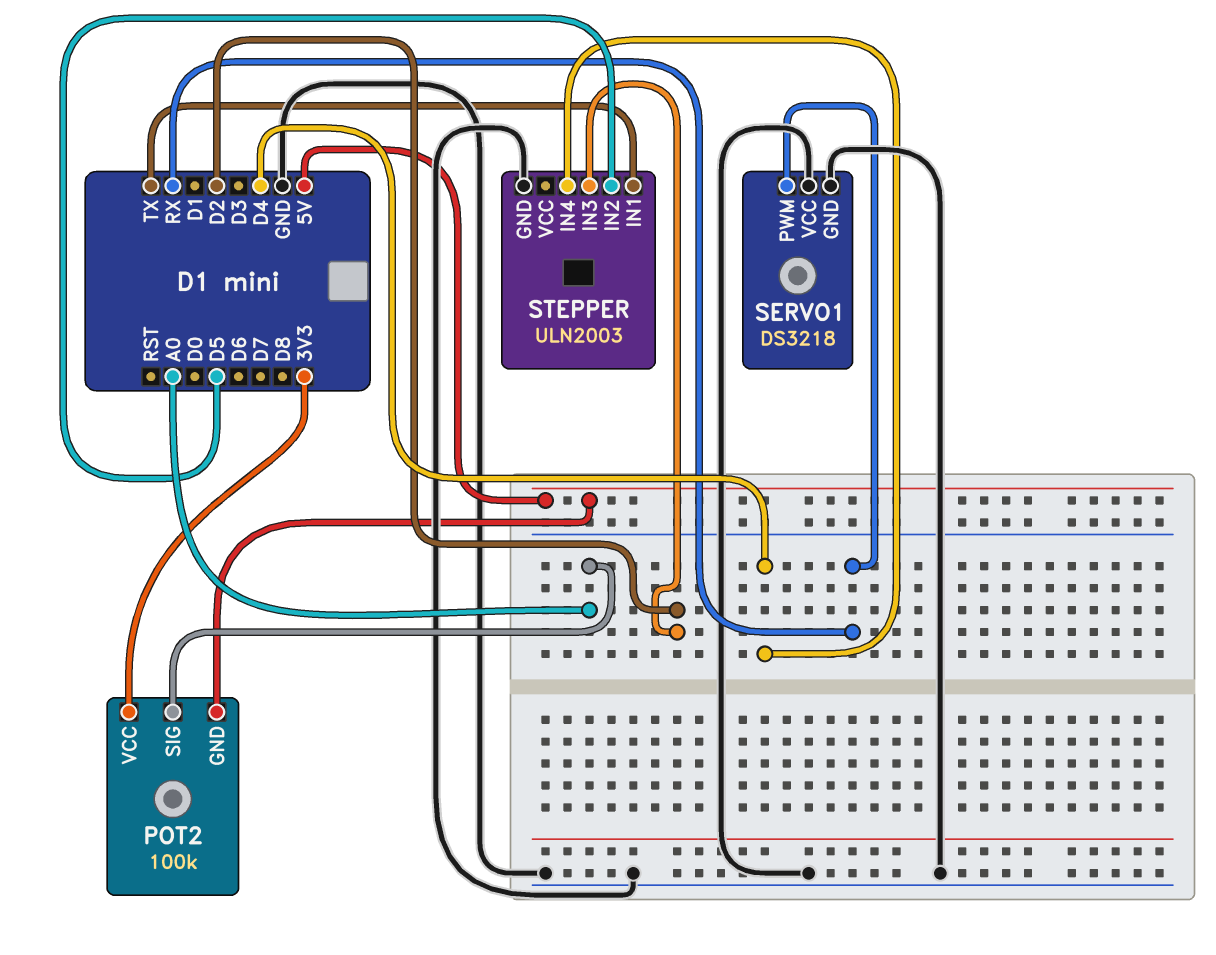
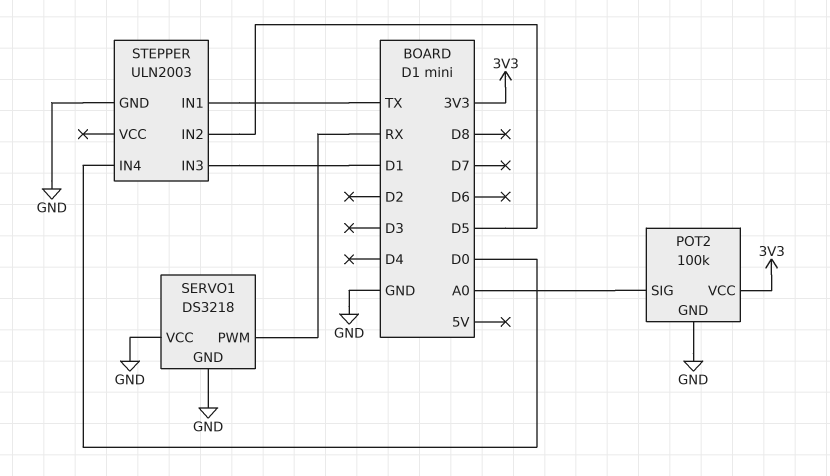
POT2 pin GND: 5V -> GND
STEPPER pin IN3: D2 -> D1
STEPPER pin IN4: D4 -> D0

